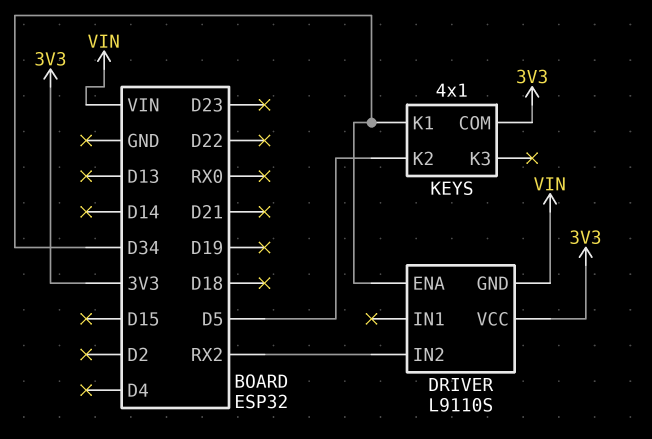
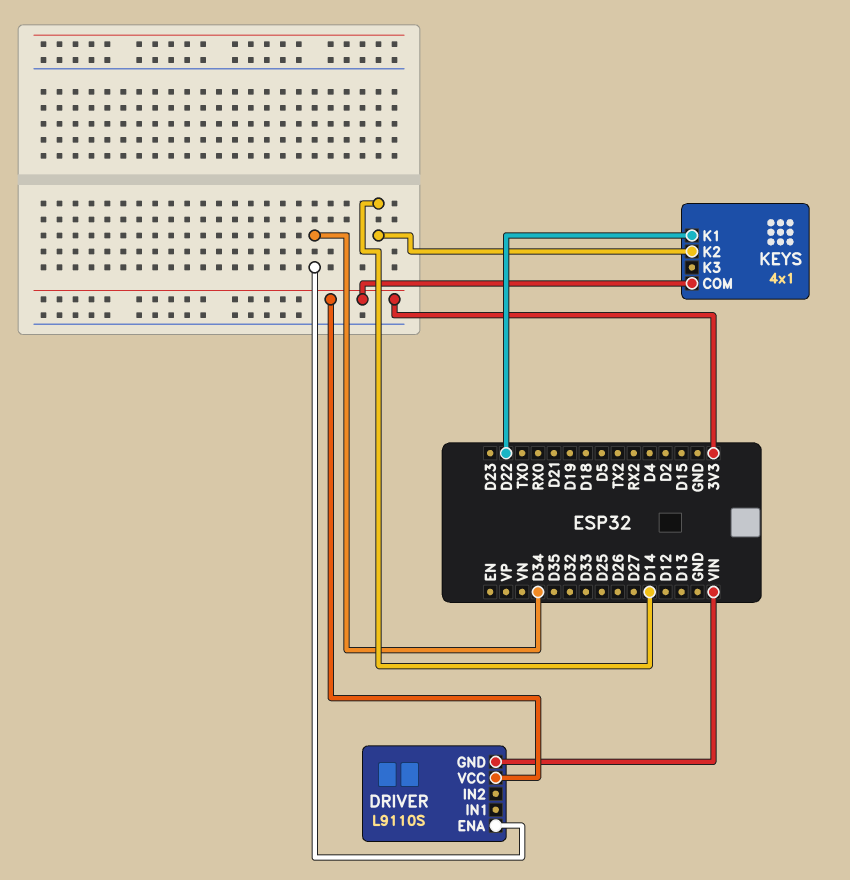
DRIVER pin IN2: RX2 -> none
KEYS pin K1: D34 -> D22
KEYS pin K2: D5 -> D14

